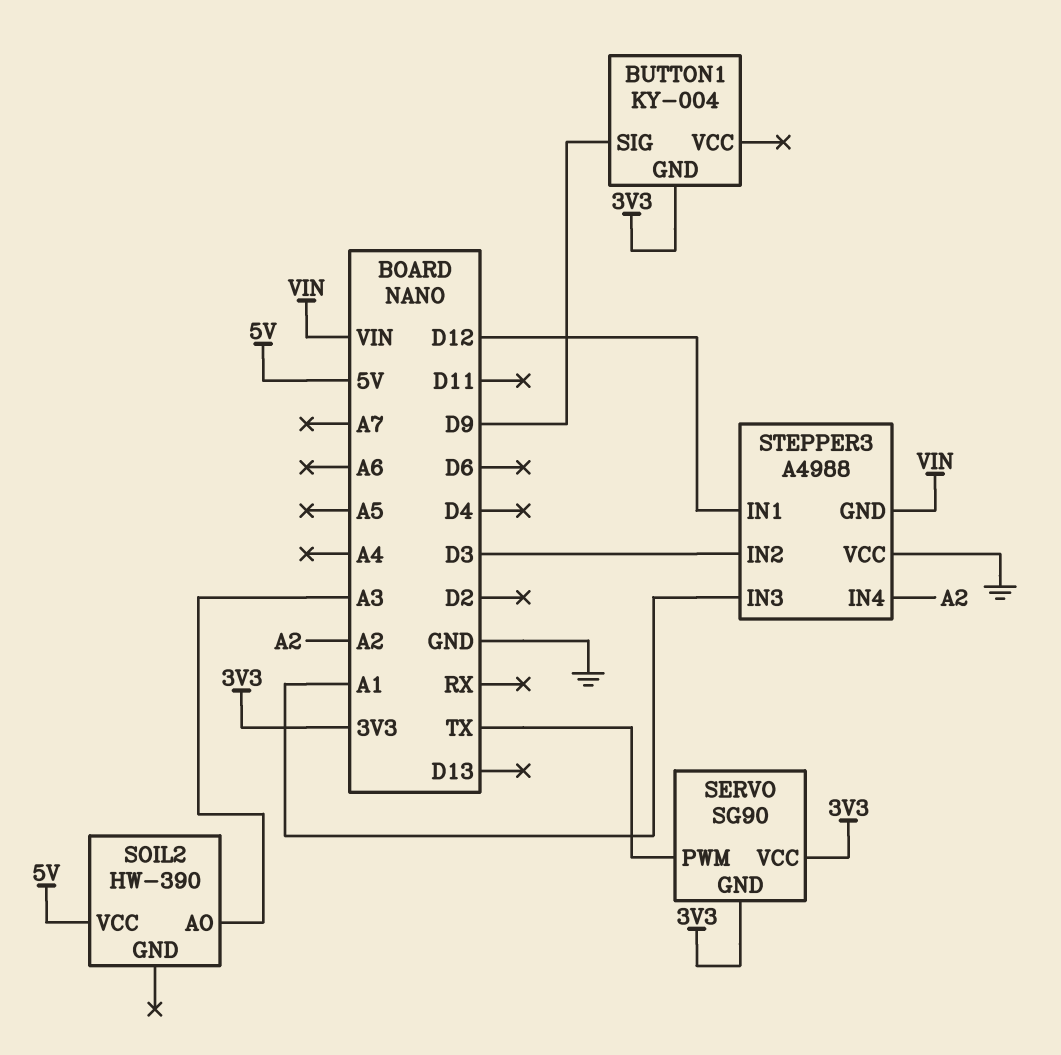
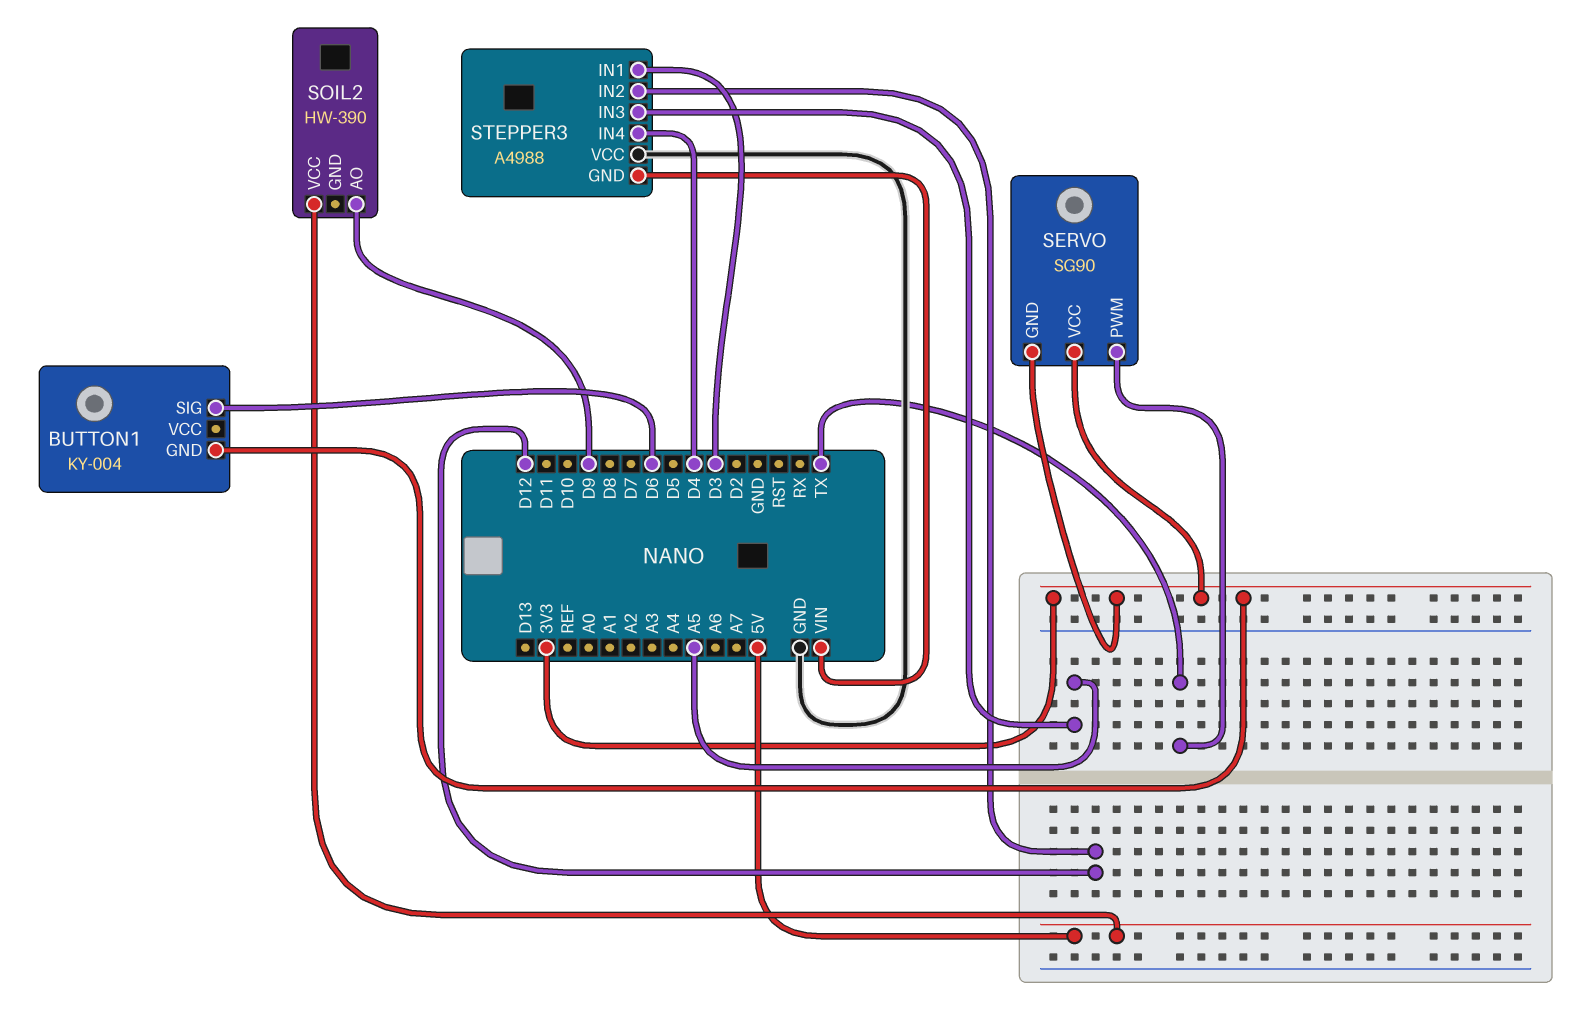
BUTTON1 pin SIG: D9 -> D6
SOIL2 pin AO: A3 -> D9
STEPPER3 pin IN1: D12 -> D3
STEPPER3 pin IN2: D3 -> D12
STEPPER3 pin IN3: A1 -> A5
STEPPER3 pin IN4: A2 -> D4

